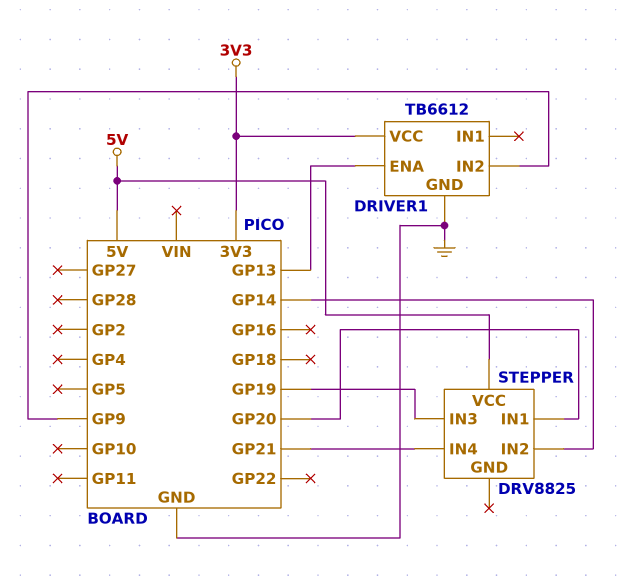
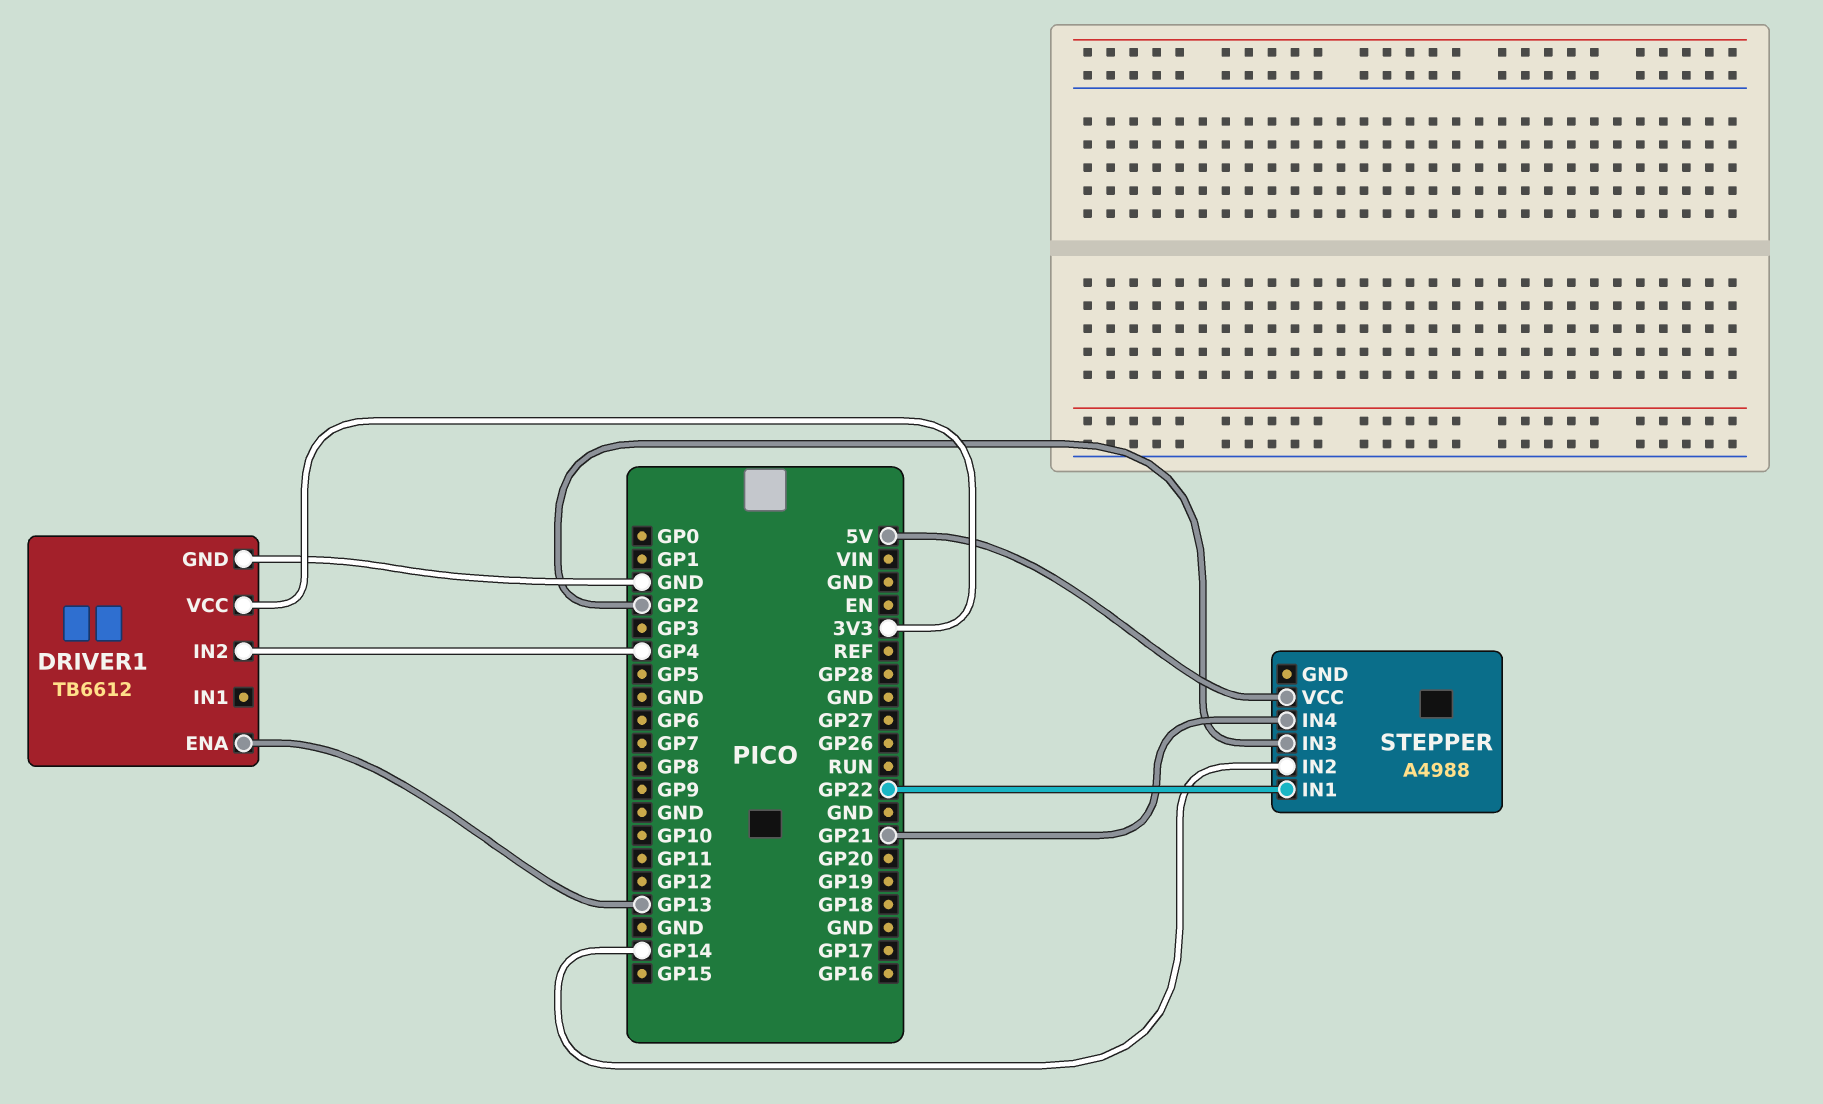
DRIVER1 pin IN2: GP9 -> GP4
STEPPER: DRV8825 -> A4988
STEPPER pin IN1: GP20 -> GP22
STEPPER pin IN3: GP19 -> GP2

